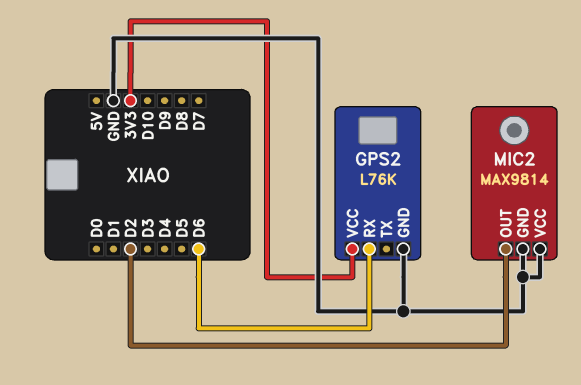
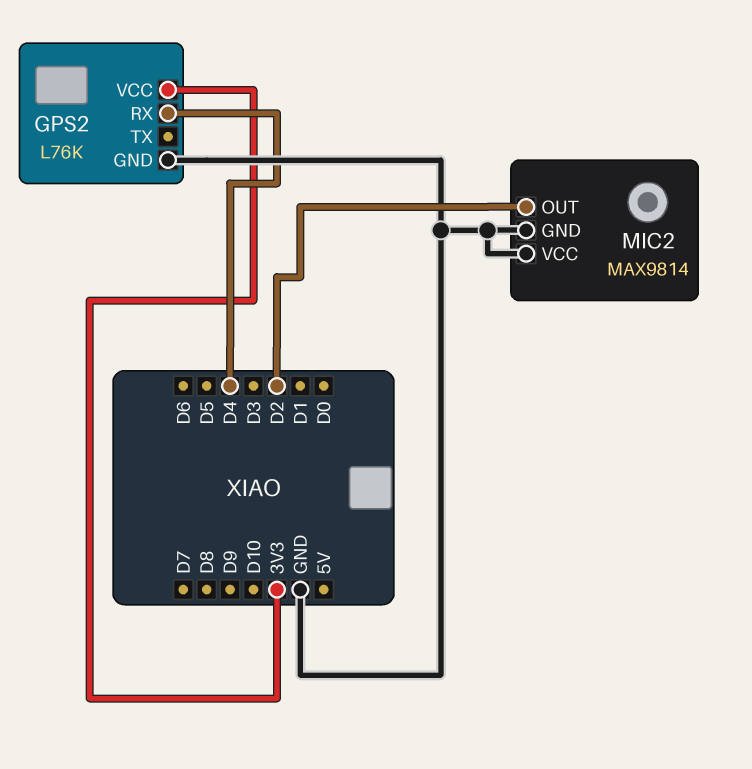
GPS2 pin RX: D6 -> D4

